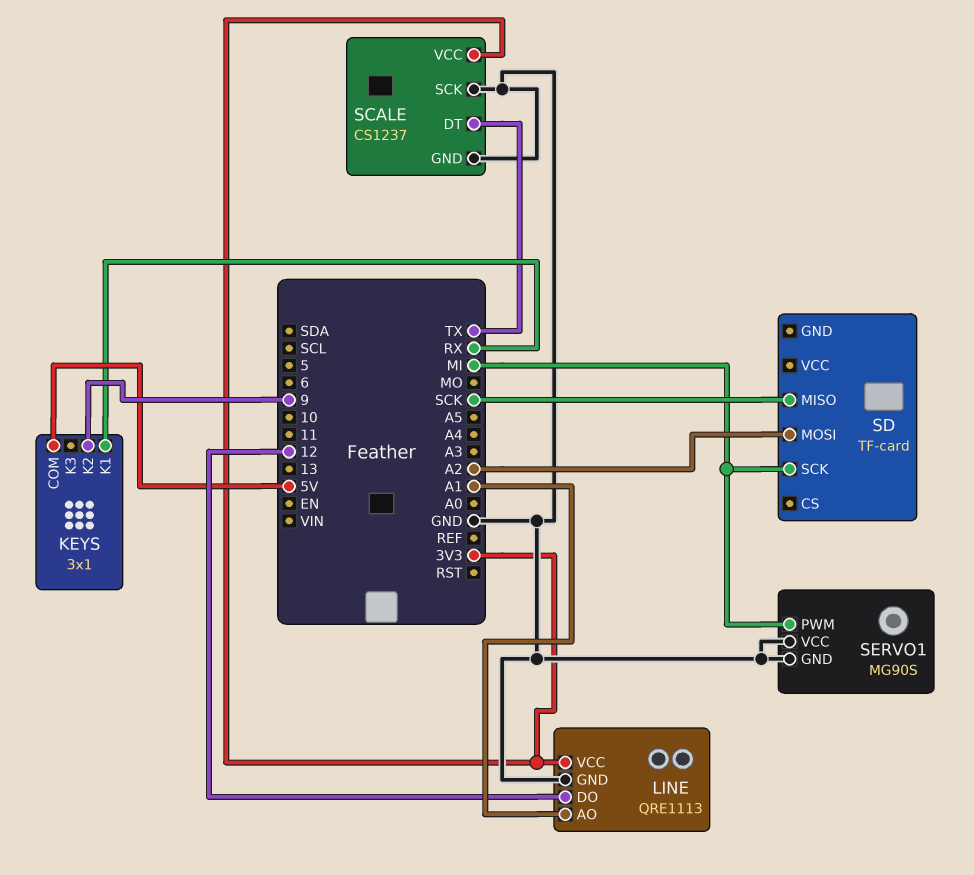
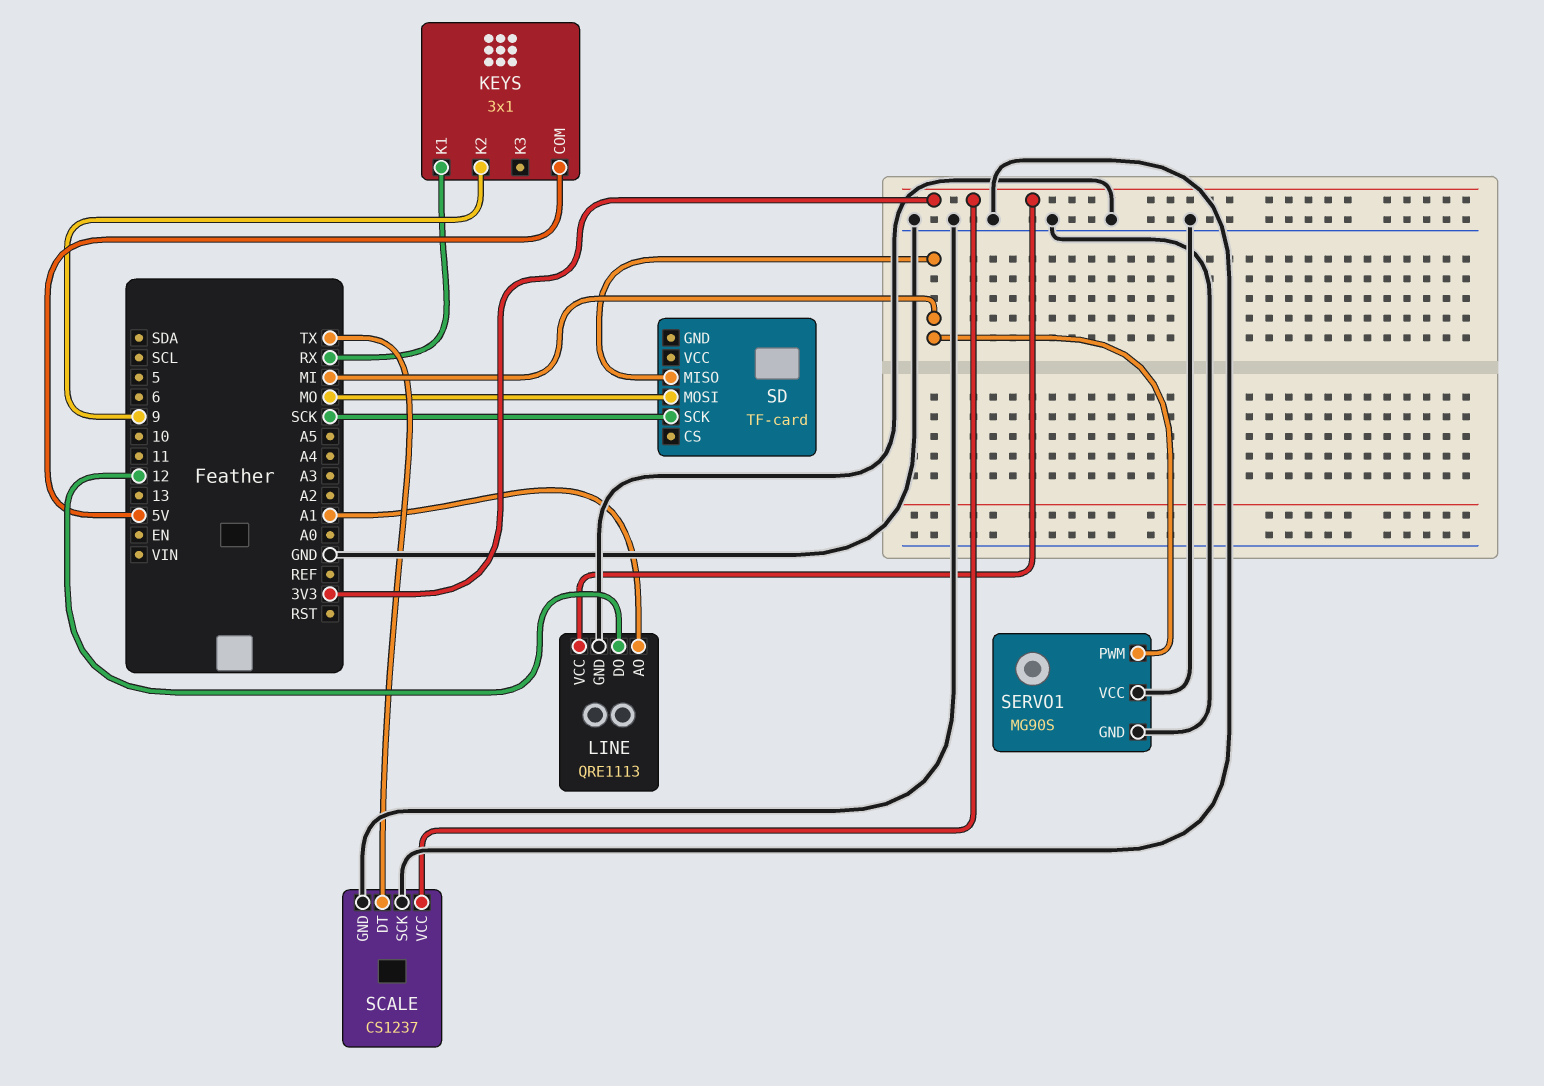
SD pin MISO: SCK -> MI
SD pin MOSI: A2 -> MO
SD pin SCK: MI -> SCK

